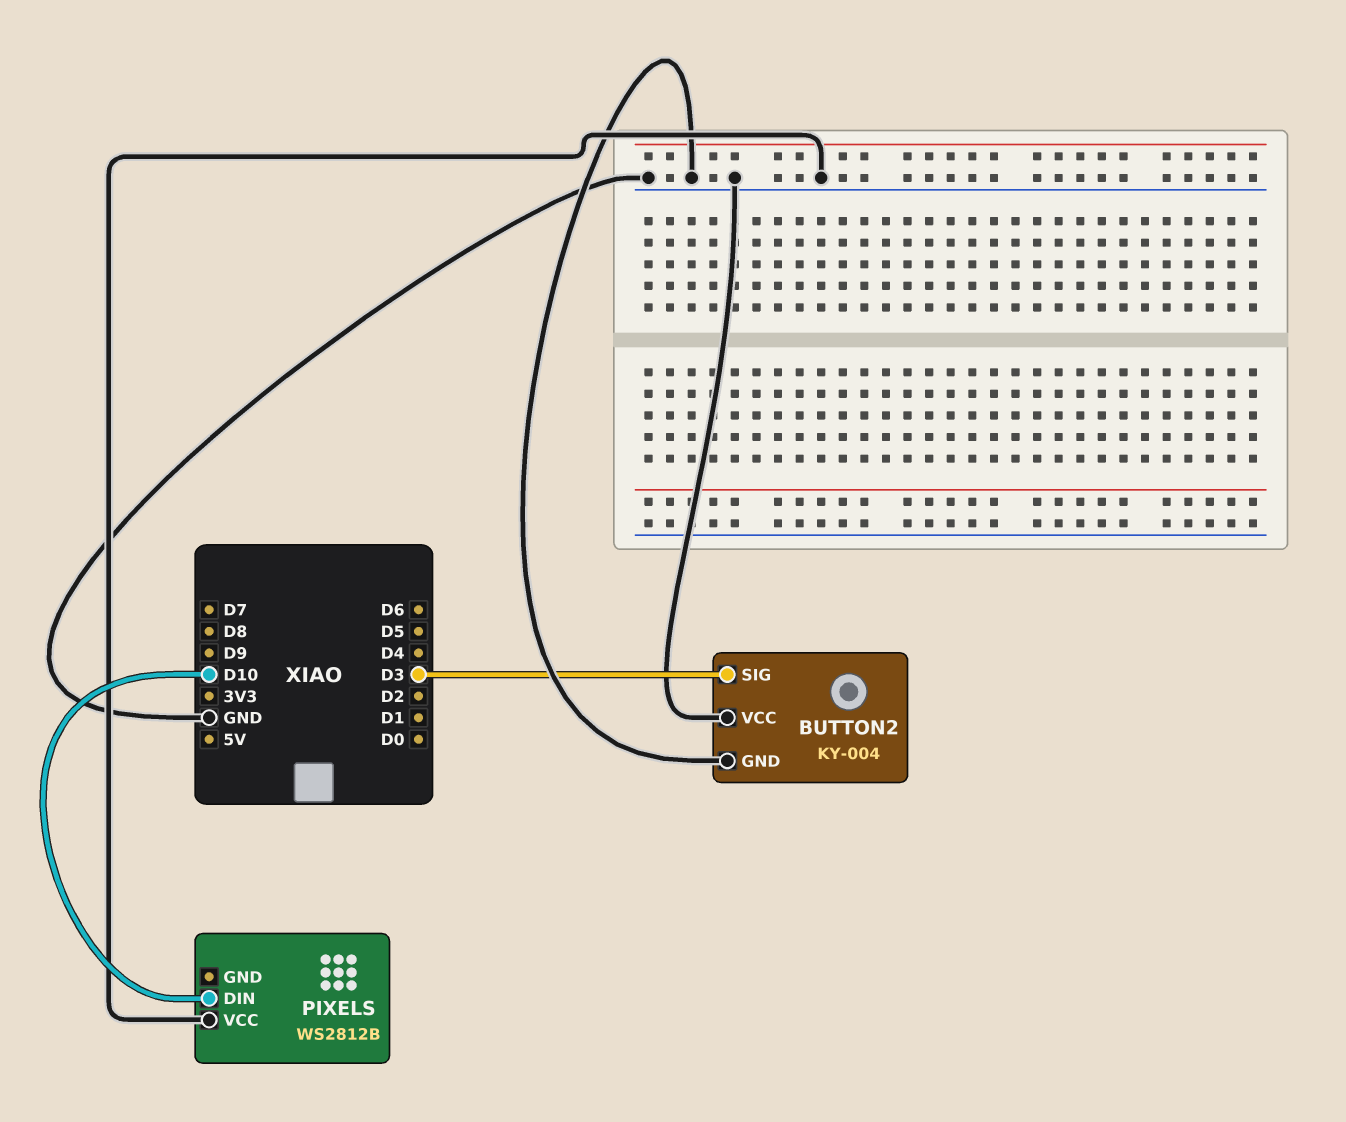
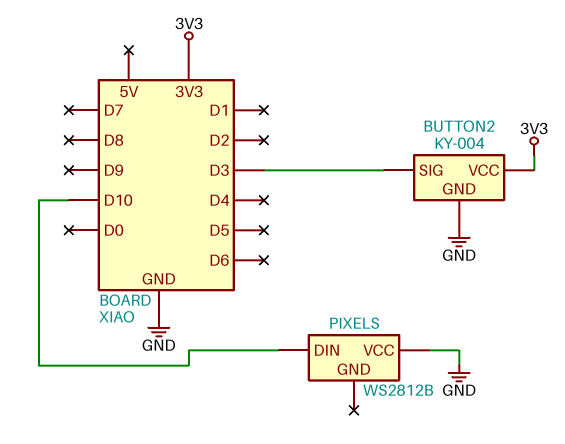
BUTTON2 pin VCC: GND -> 3V3

